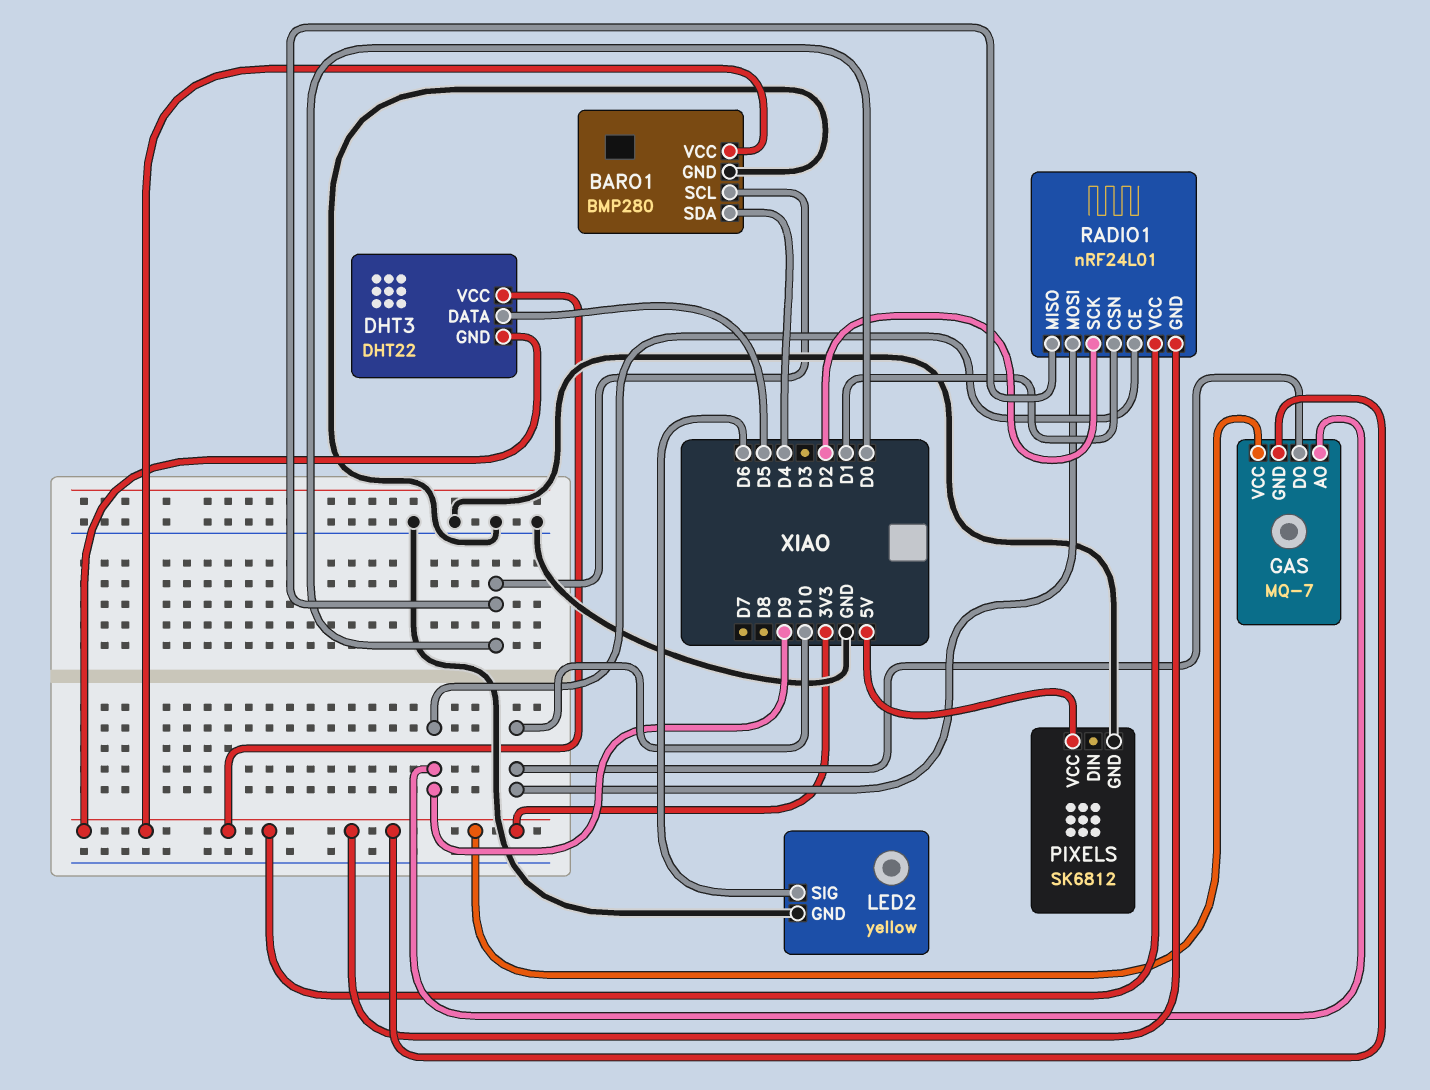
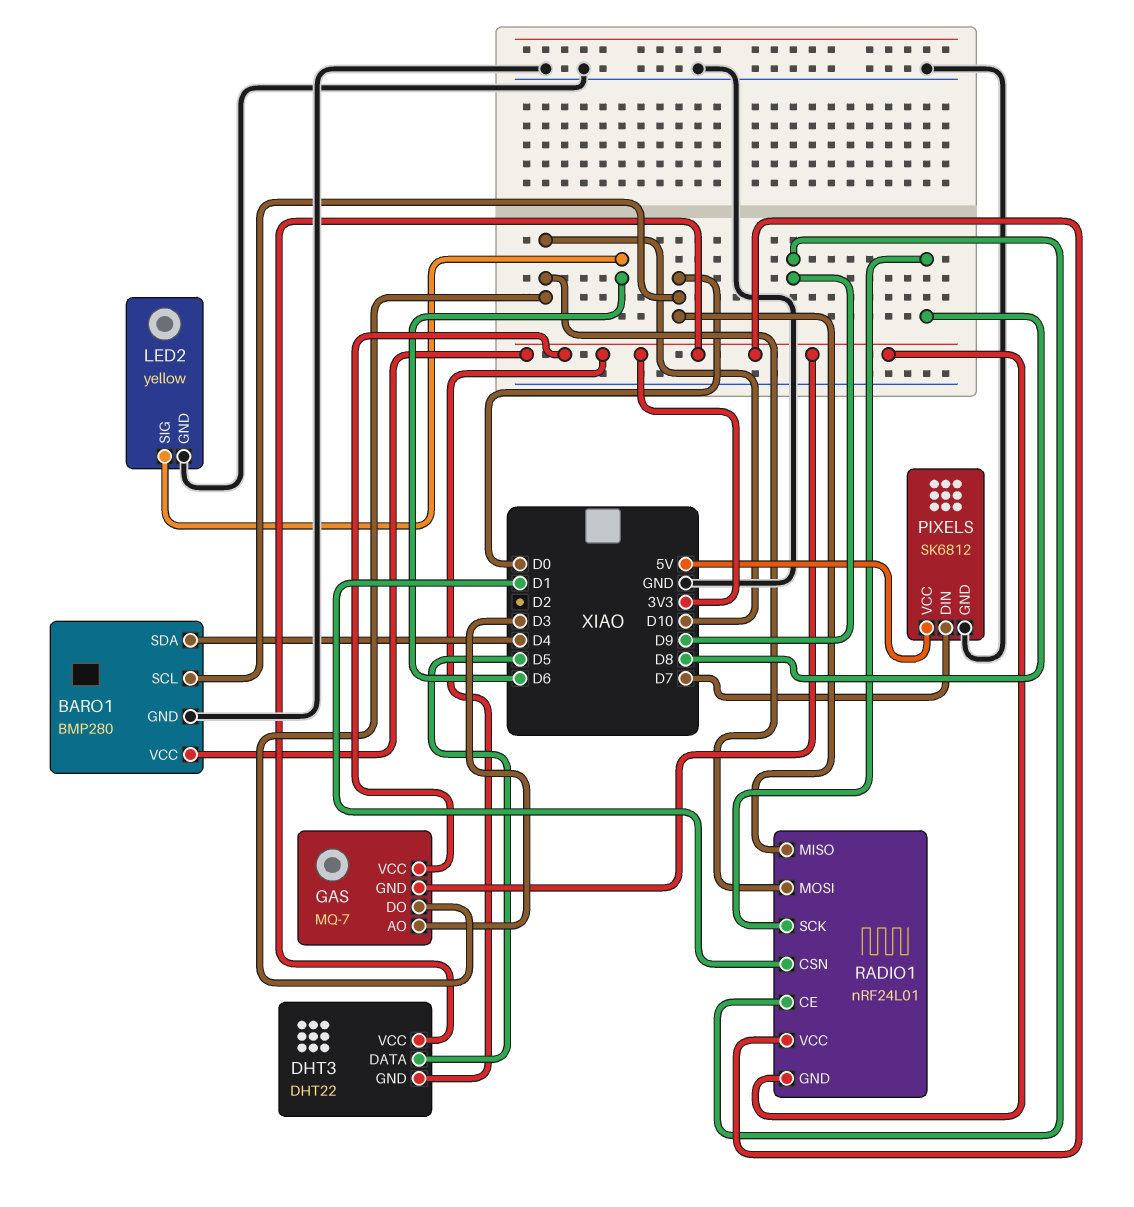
GAS pin AO: D9 -> D3
PIXELS pin DIN: none -> D7
RADIO1 pin SCK: D2 -> D8

